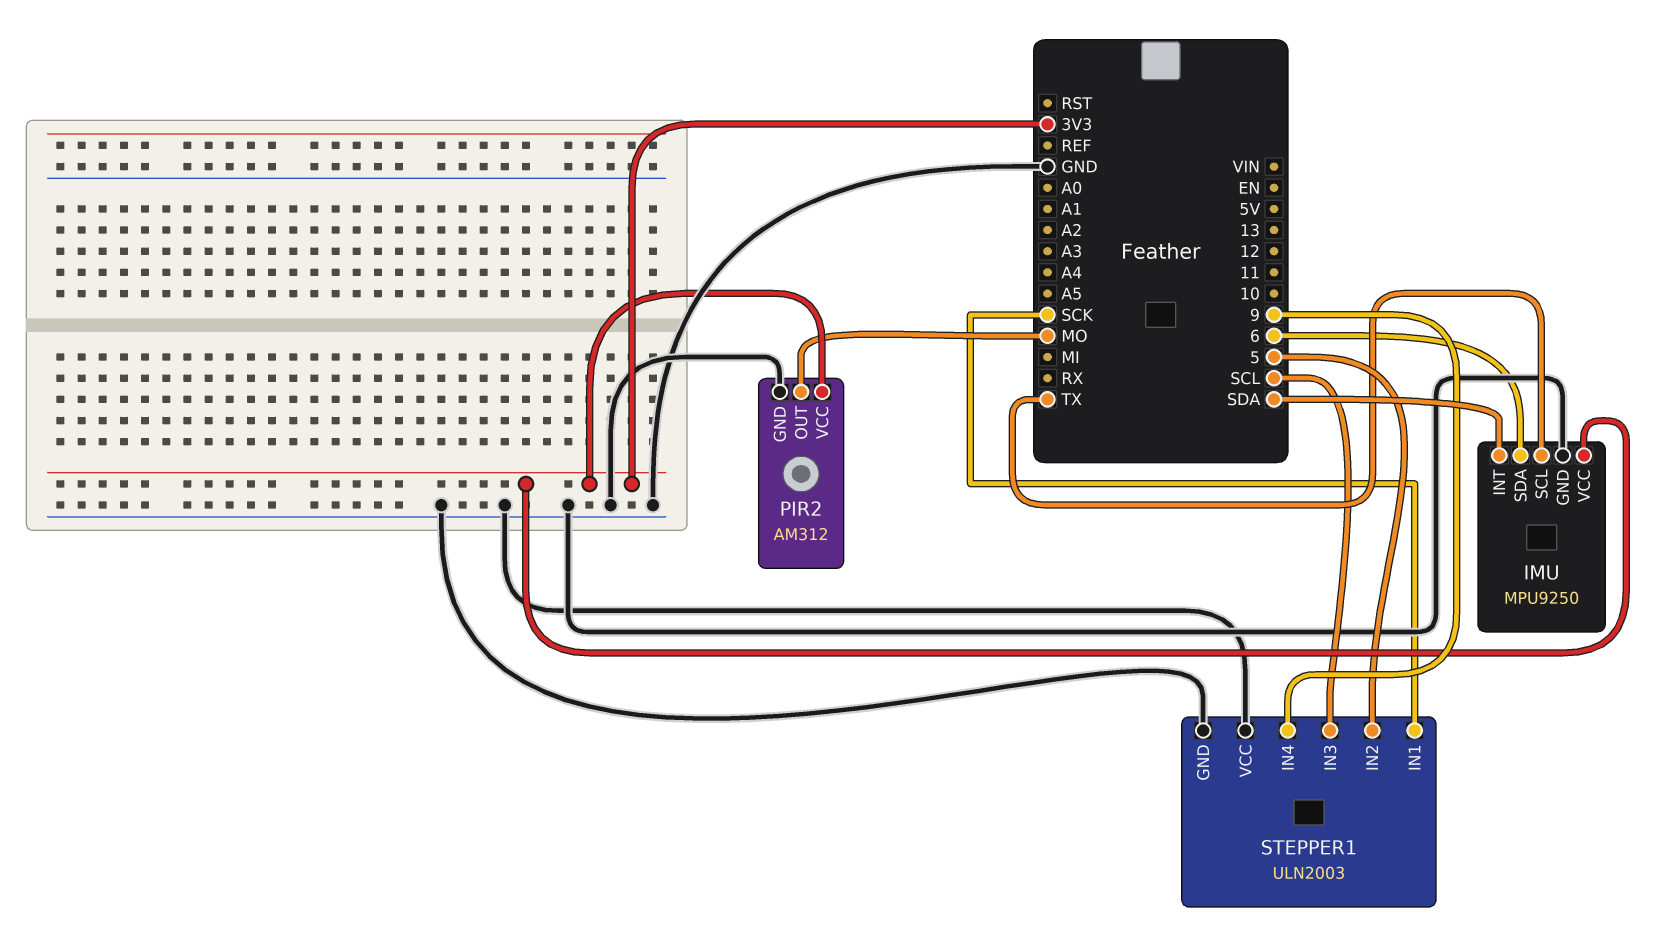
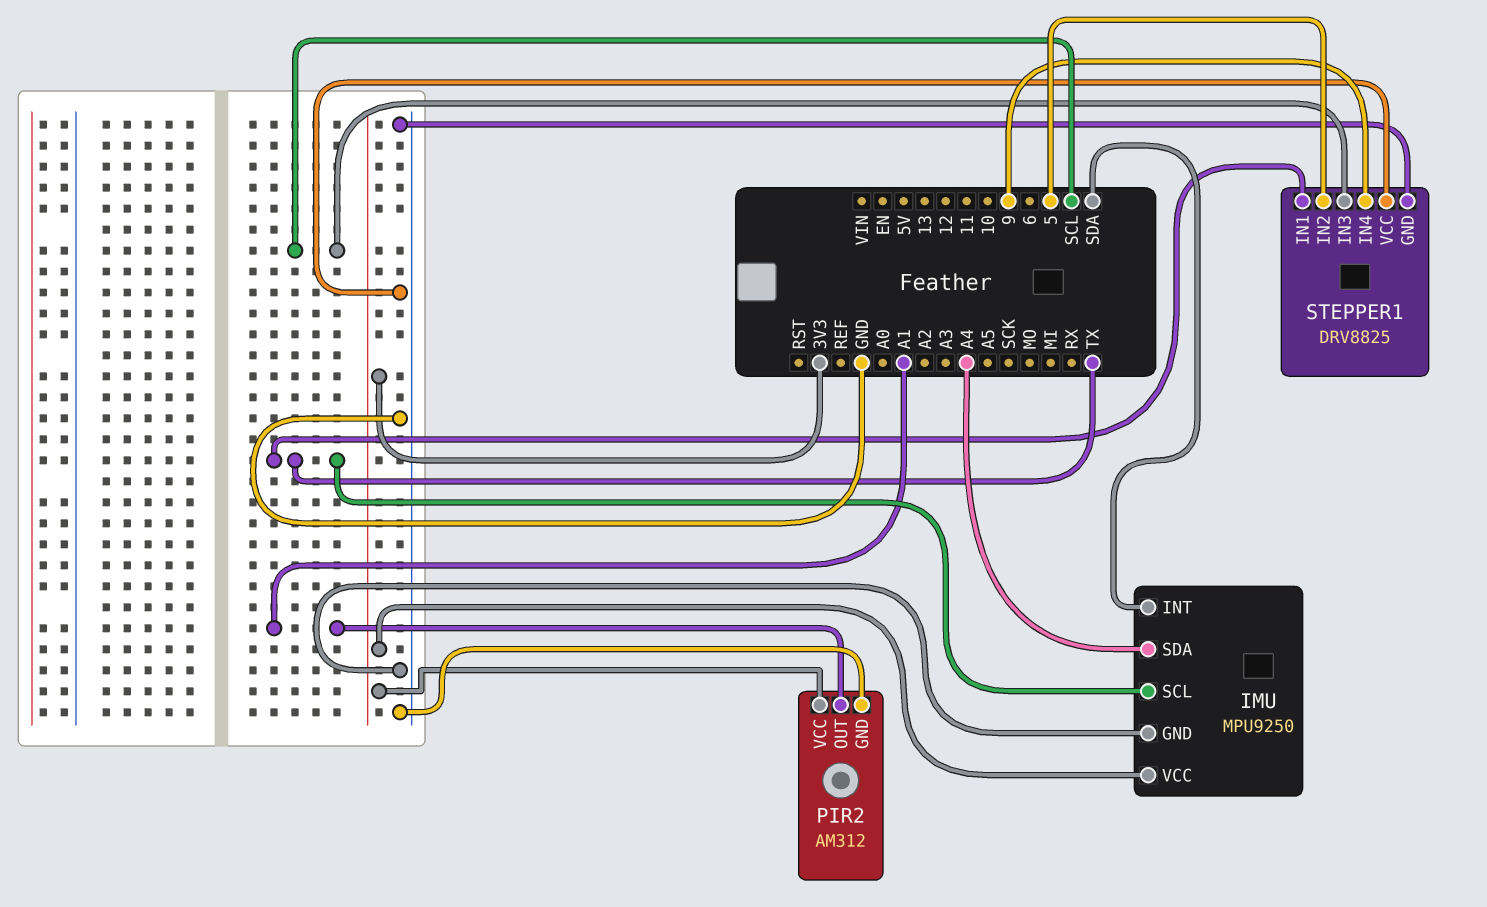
IMU pin SDA: 6 -> A4
PIR2 pin OUT: MO -> A1
STEPPER1: ULN2003 -> DRV8825
STEPPER1 pin IN1: SCK -> TX

